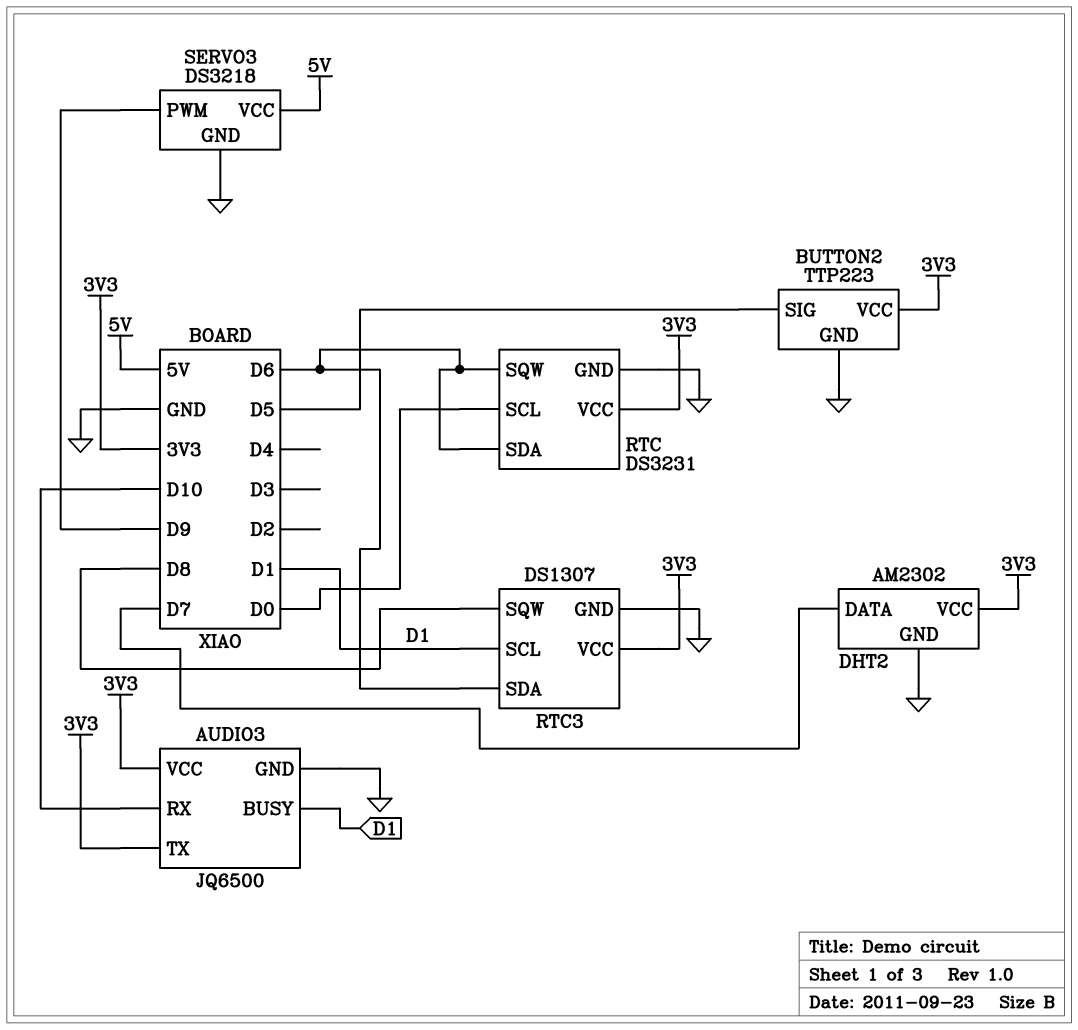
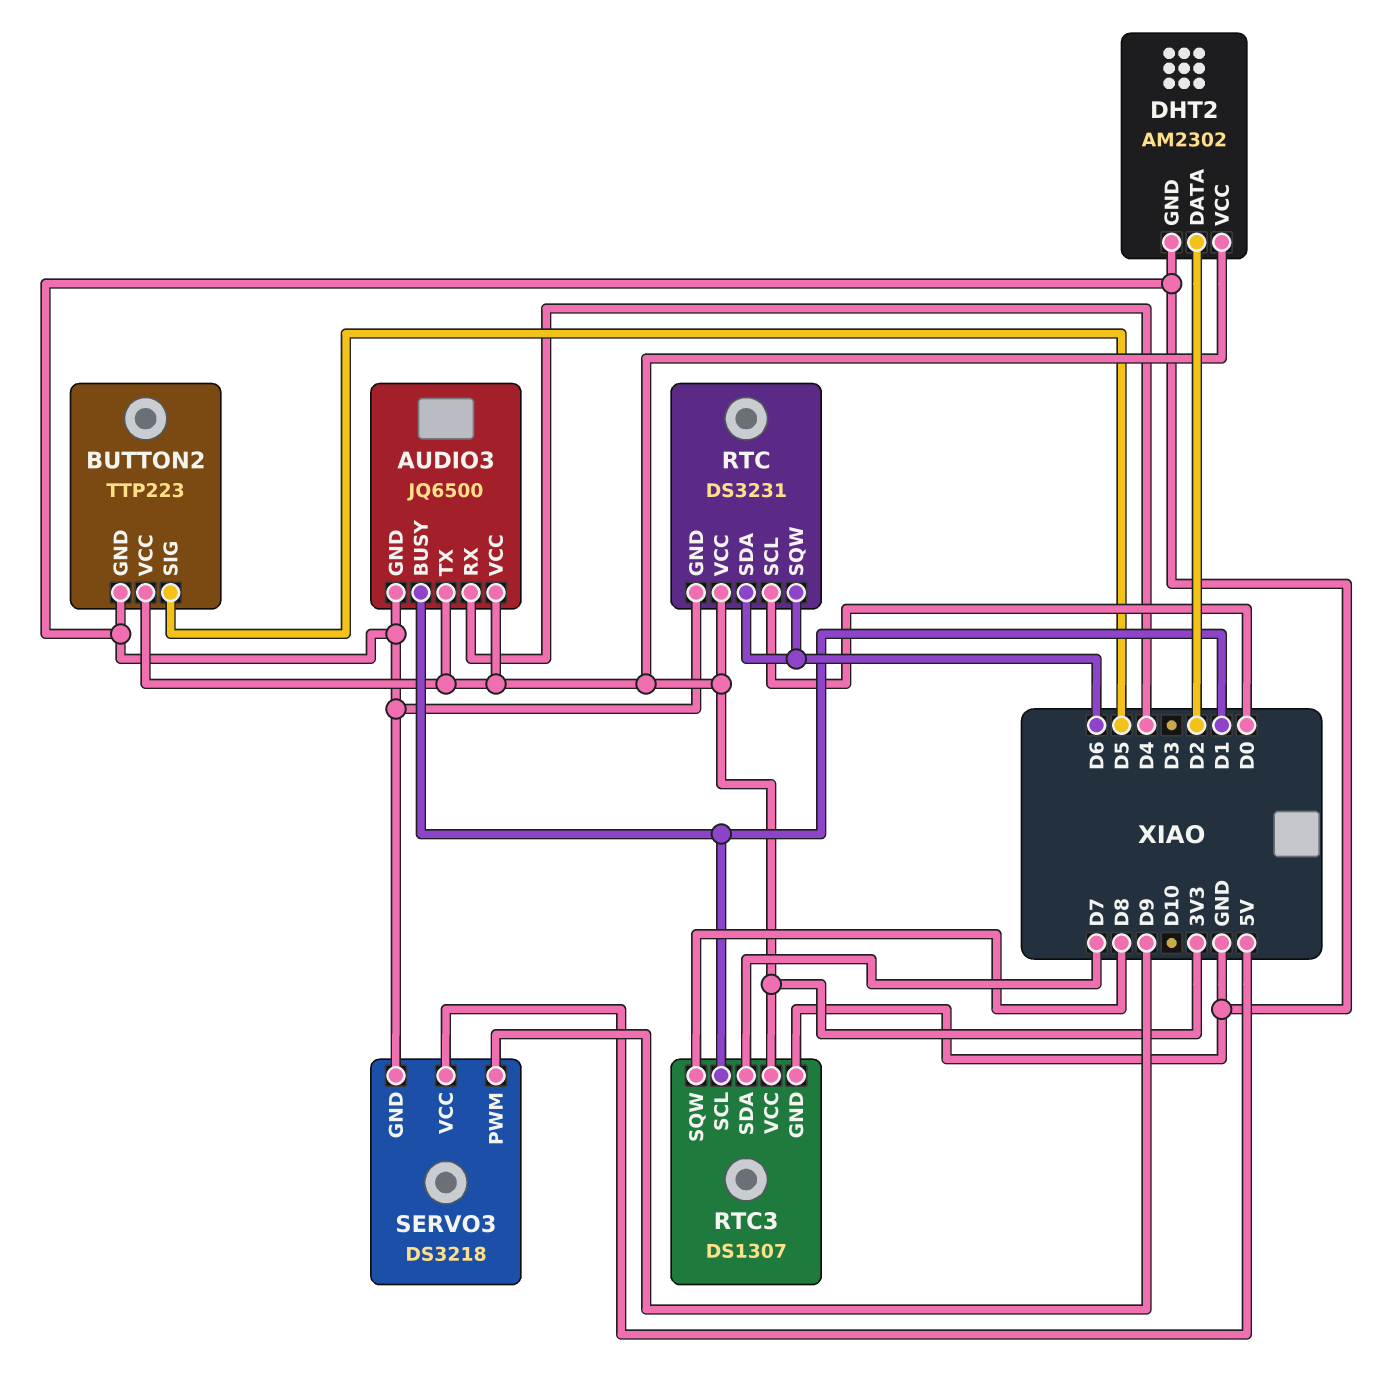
AUDIO3 pin RX: D10 -> D4
DHT2 pin DATA: D7 -> D2
RTC3 pin SDA: D6 -> D7

